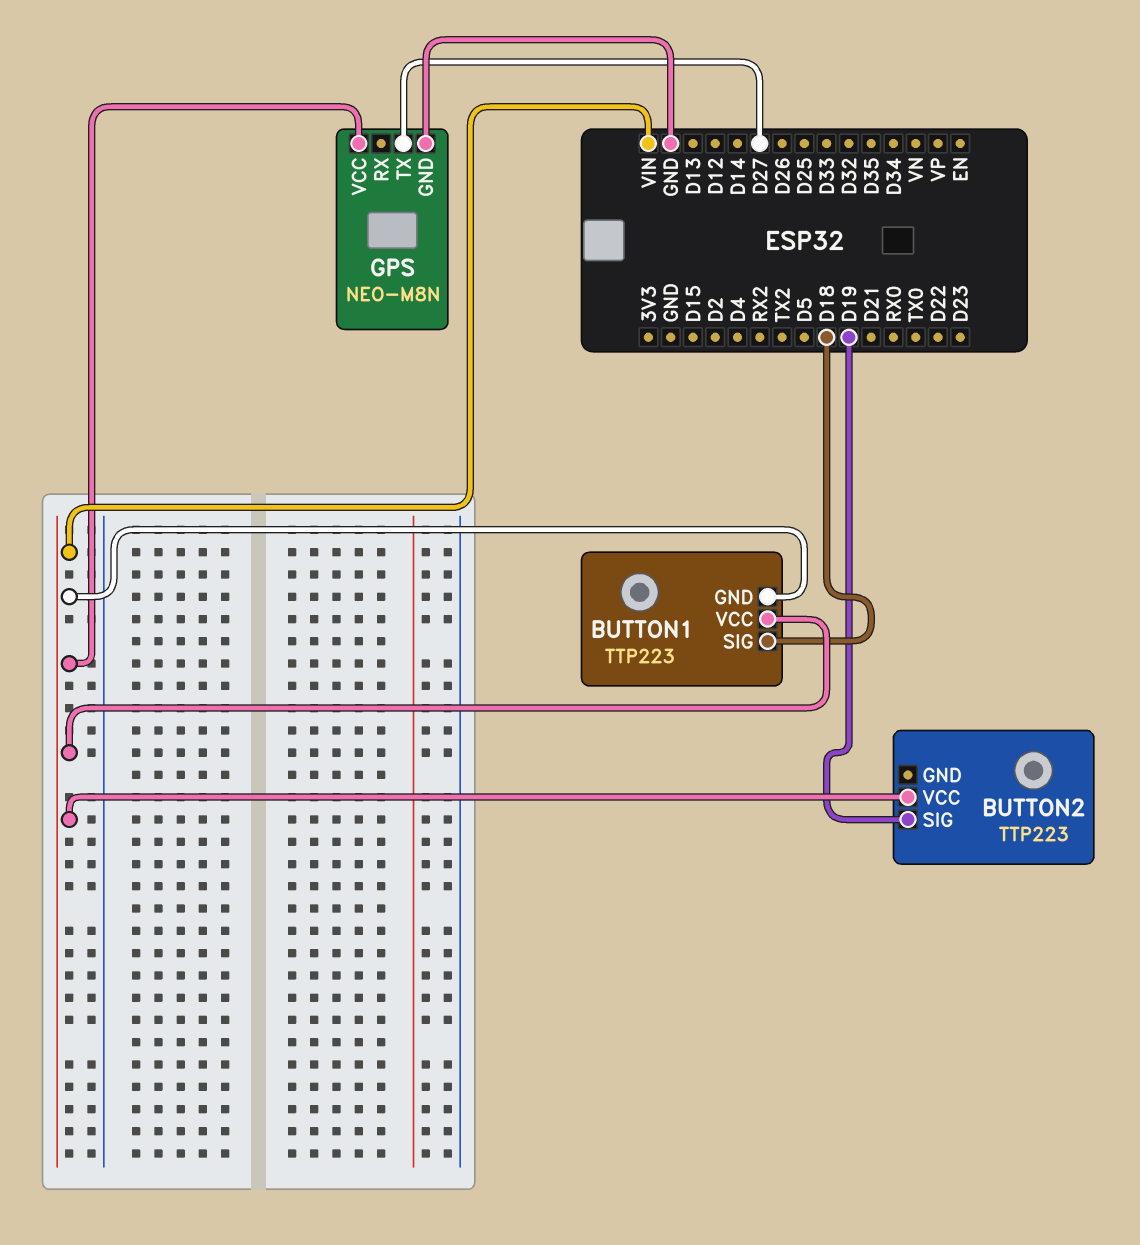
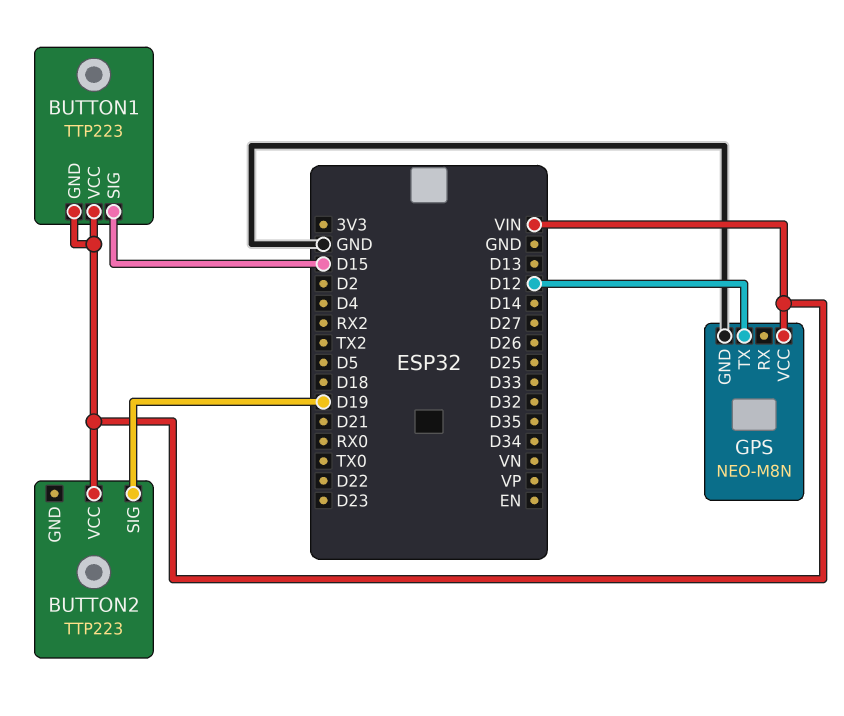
BUTTON1 pin SIG: D18 -> D15
GPS pin TX: D27 -> D12

